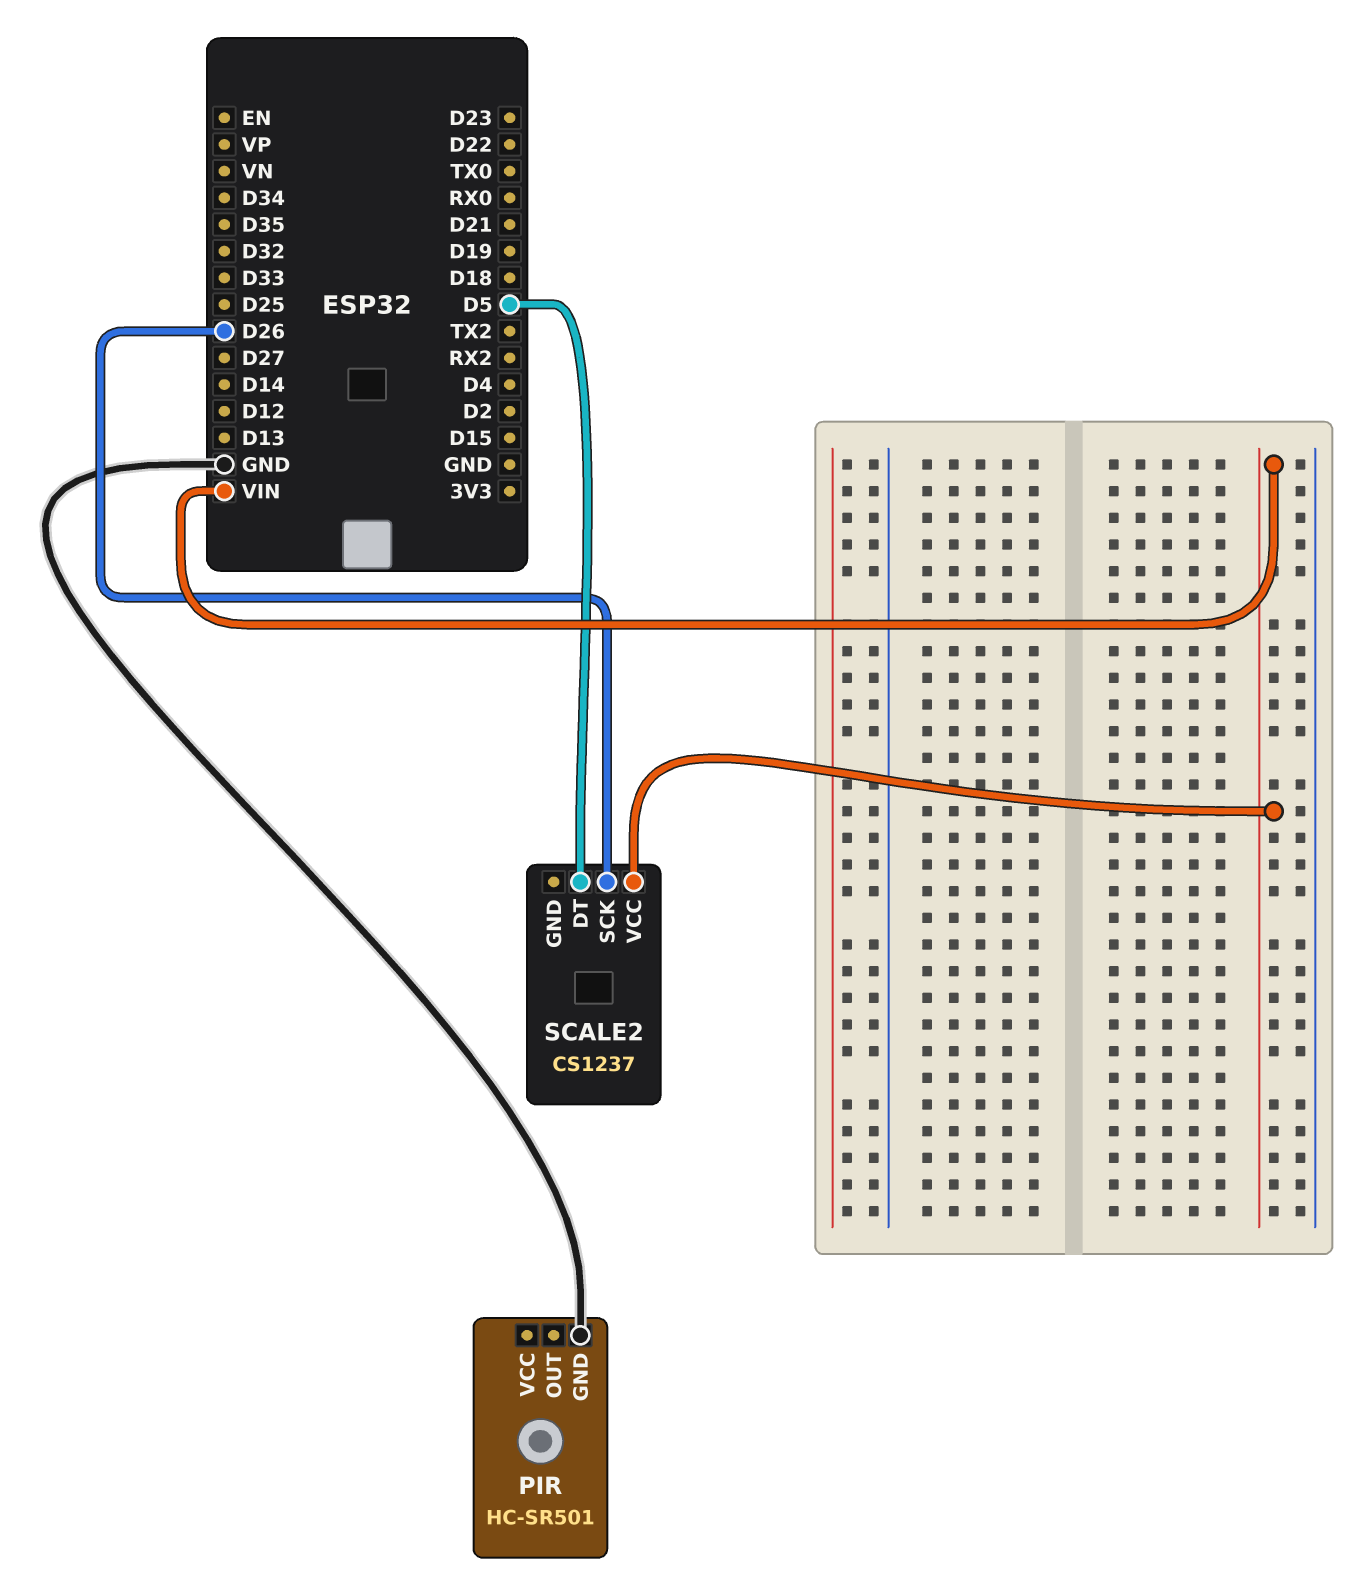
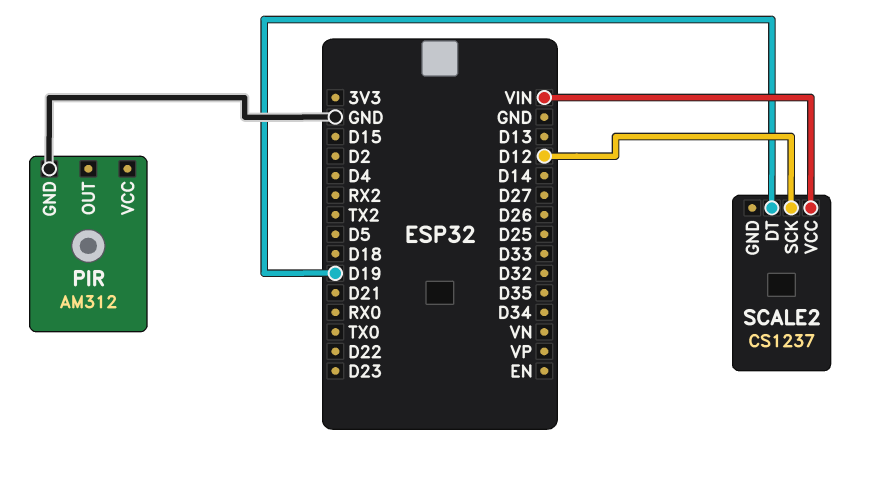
PIR: HC-SR501 -> AM312
SCALE2 pin DT: D5 -> D19
SCALE2 pin SCK: D26 -> D12

